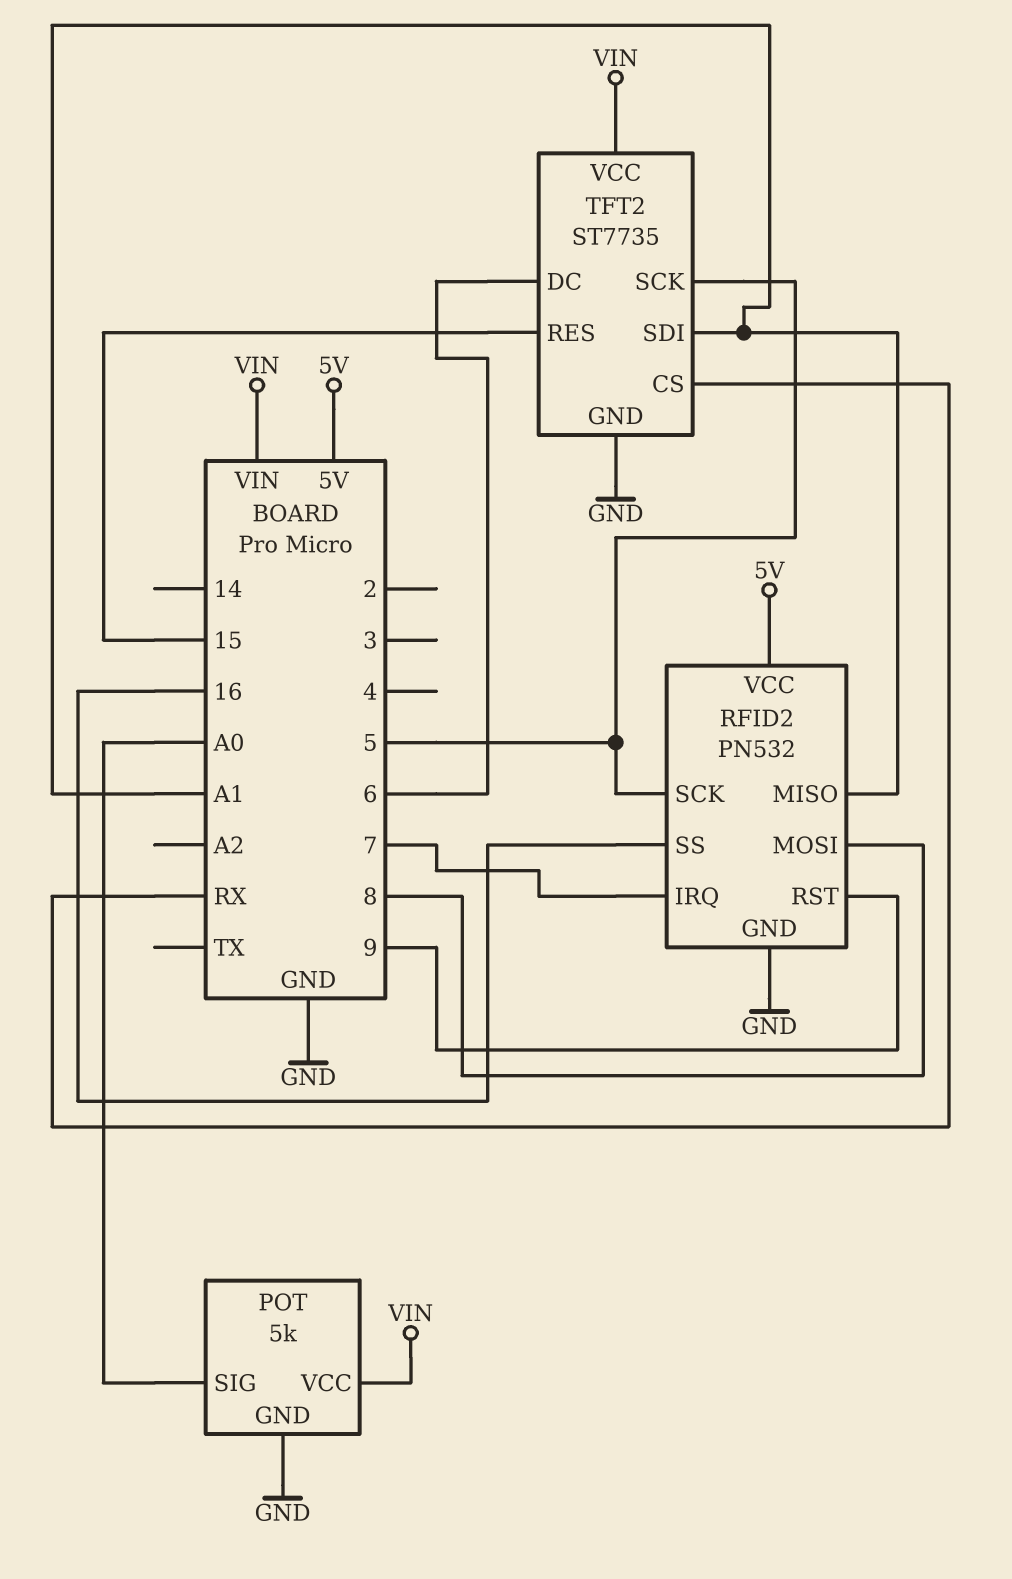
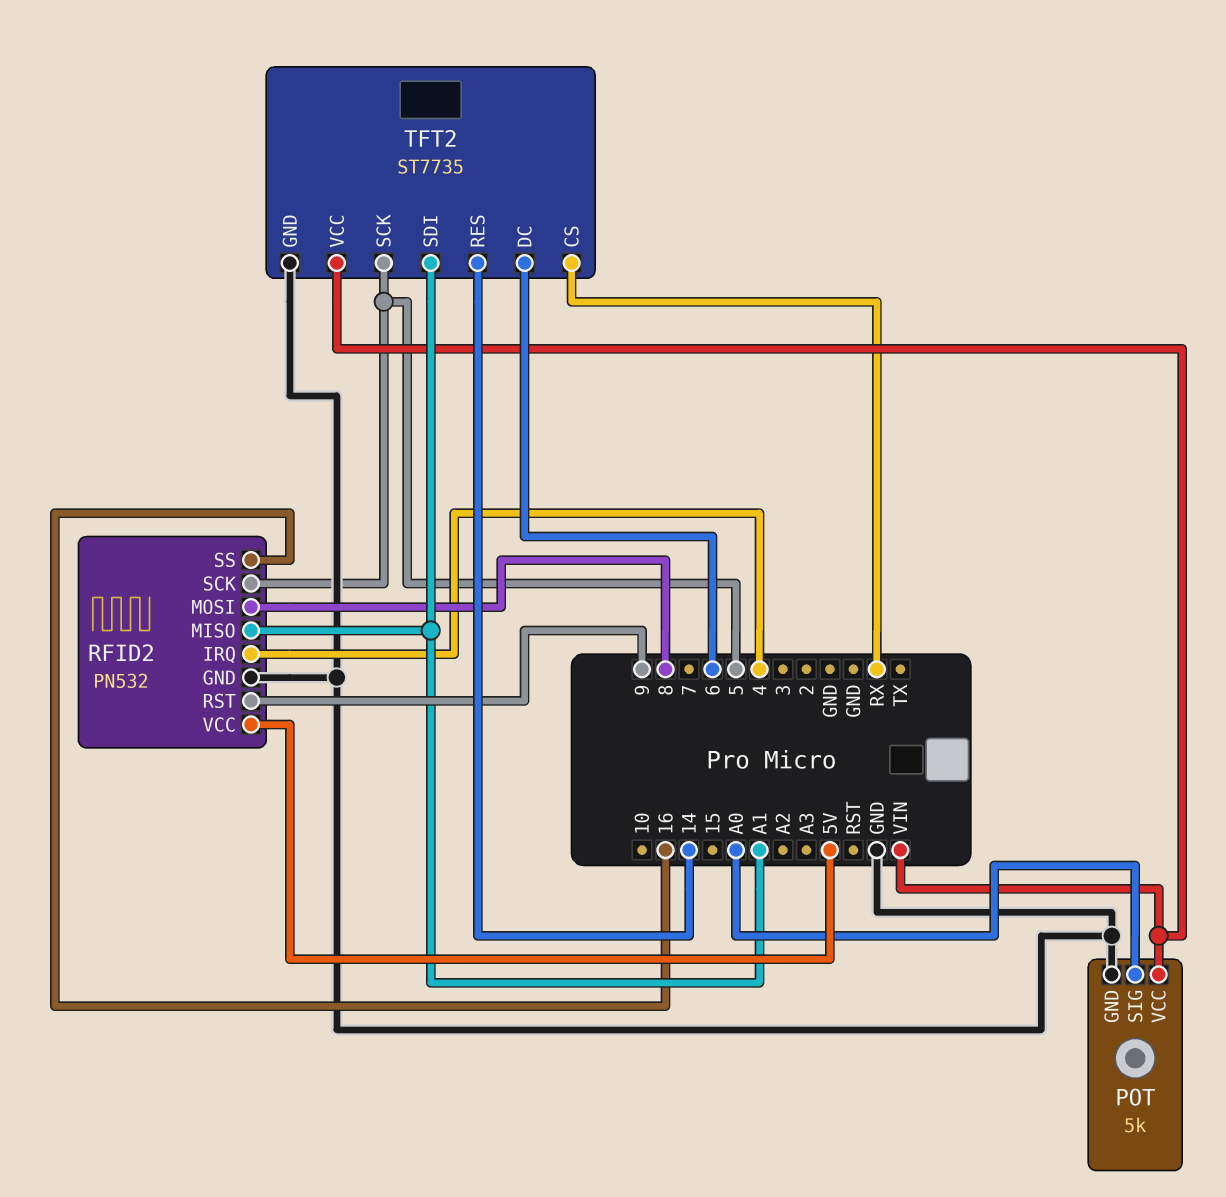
RFID2 pin IRQ: 7 -> 4
TFT2 pin RES: 15 -> 14

